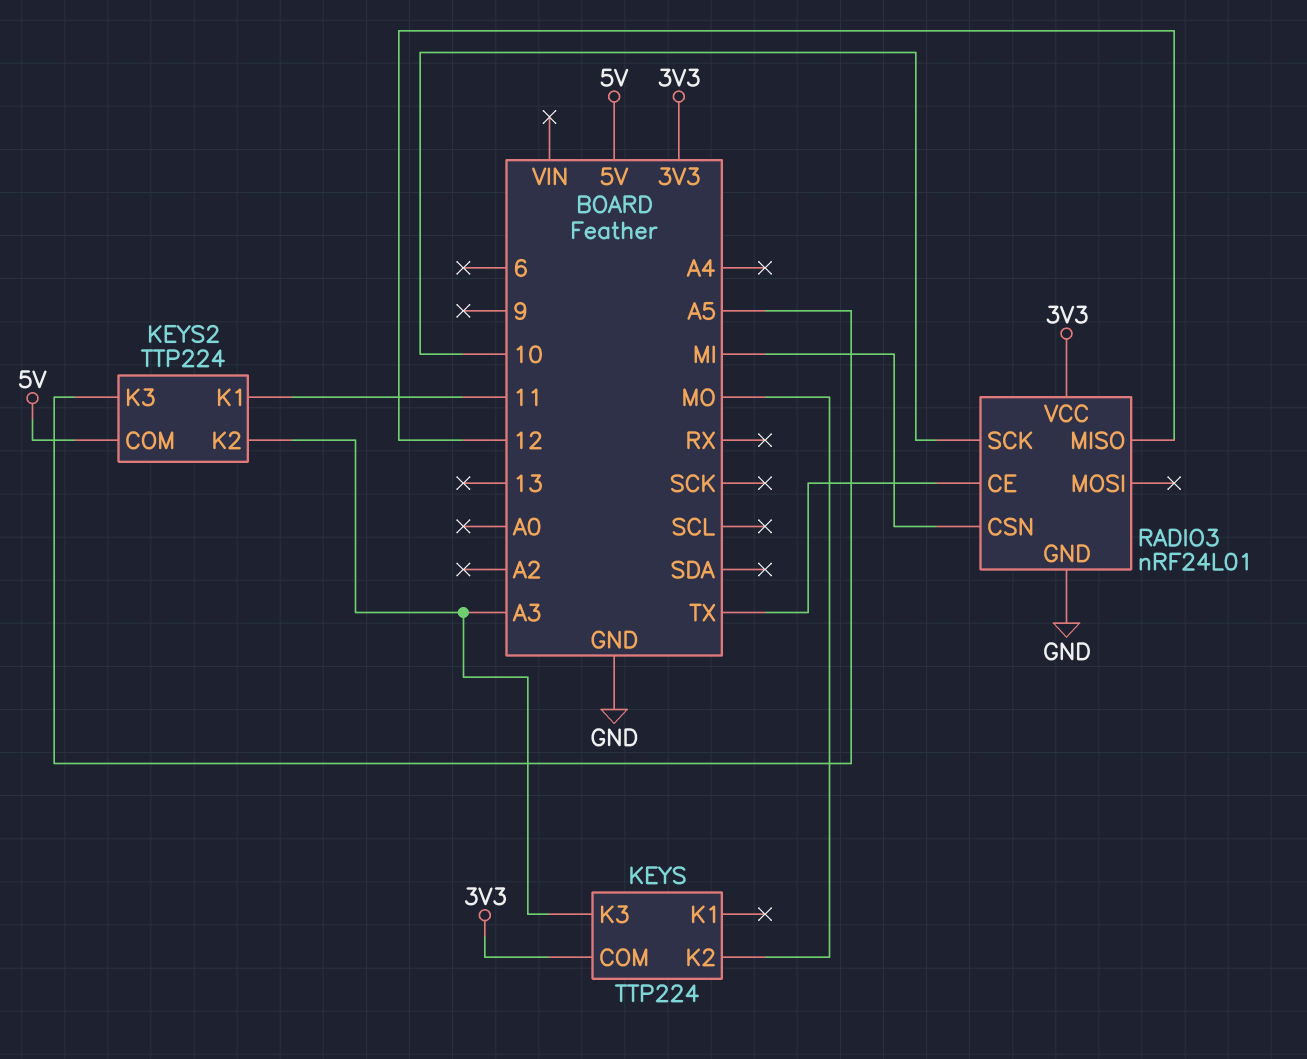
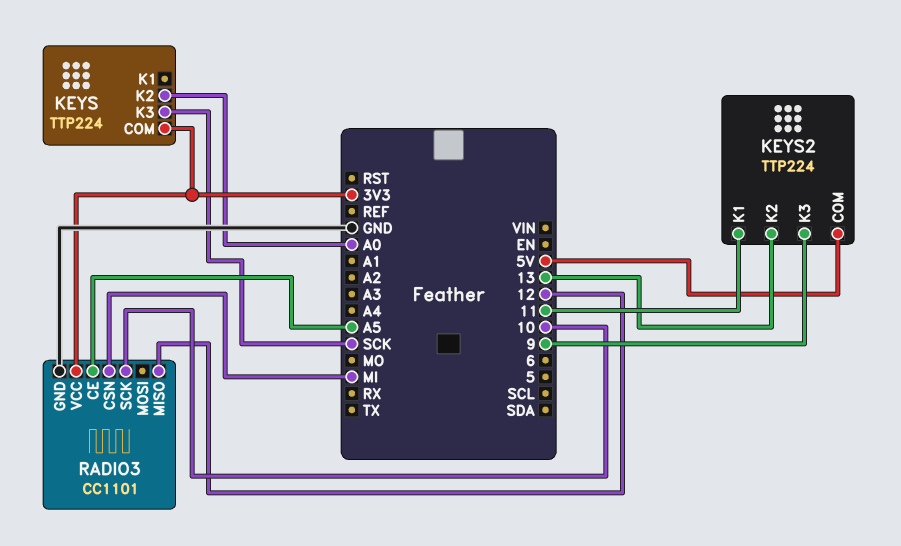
KEYS pin K2: MO -> A0
KEYS pin K3: A3 -> SCK
KEYS2 pin K2: A3 -> 13
KEYS2 pin K3: A5 -> 9
RADIO3: nRF24L01 -> CC1101
RADIO3 pin CE: TX -> A5

